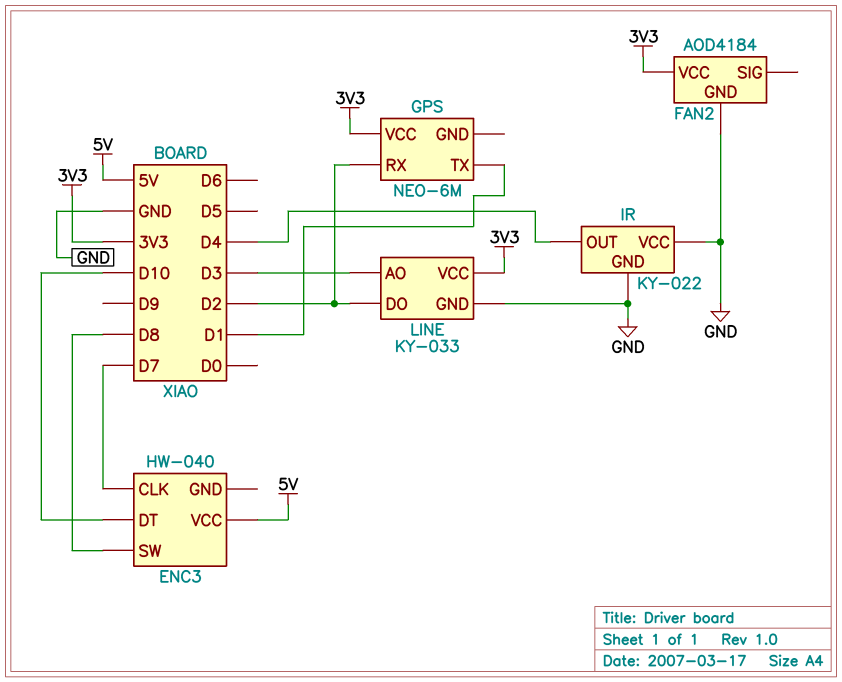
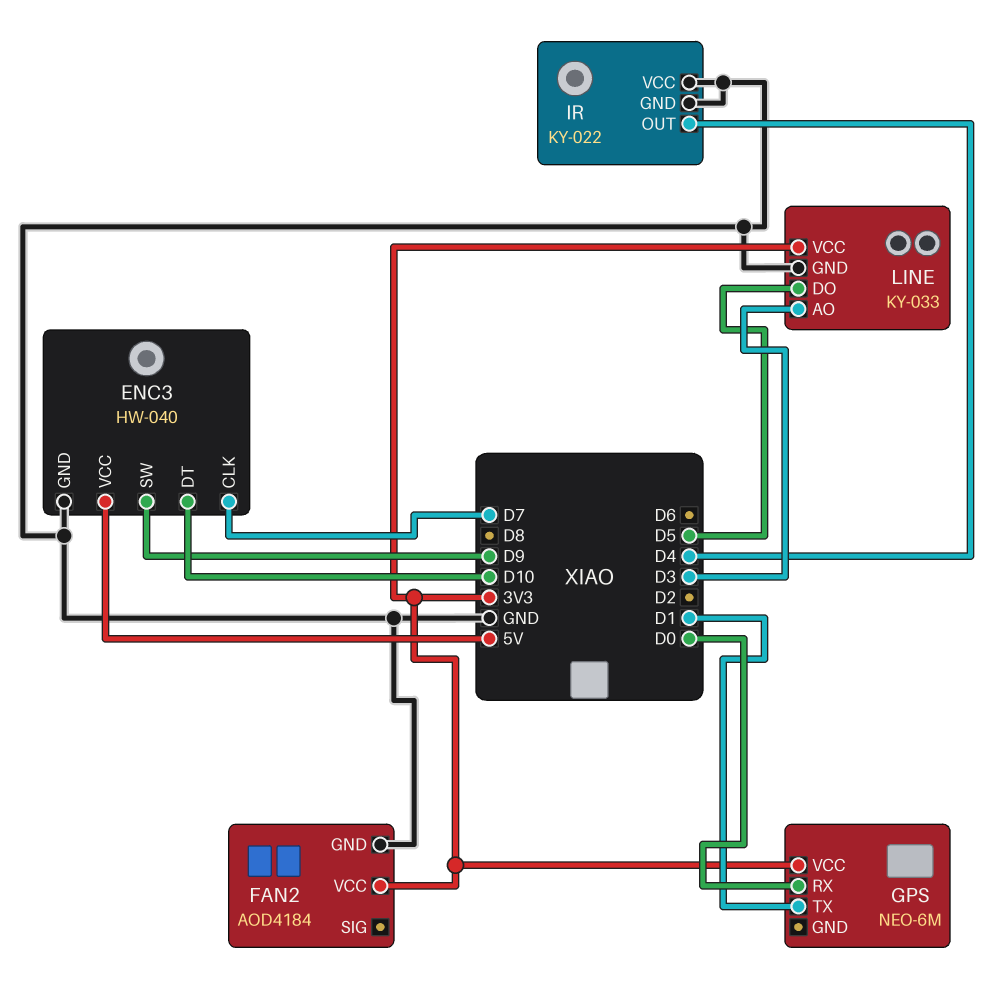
ENC3 pin GND: none -> GND
ENC3 pin SW: D8 -> D9
GPS pin RX: D2 -> D0
LINE pin DO: D2 -> D5

